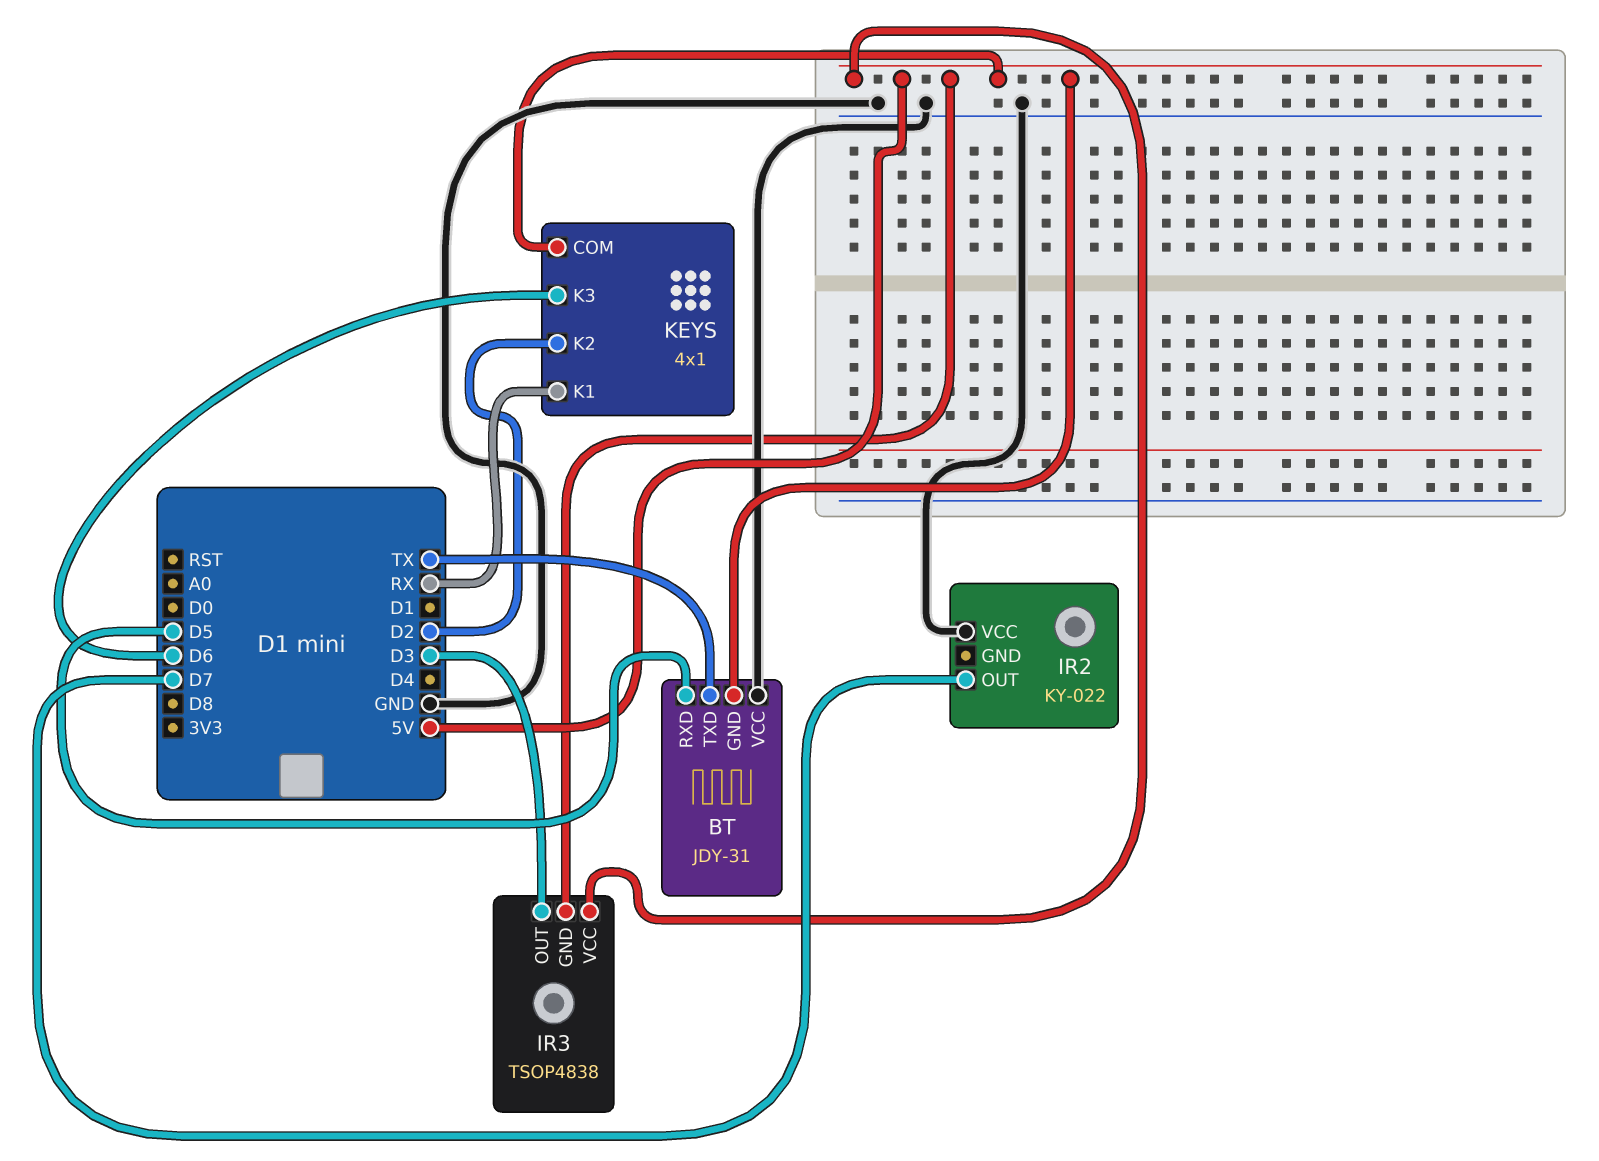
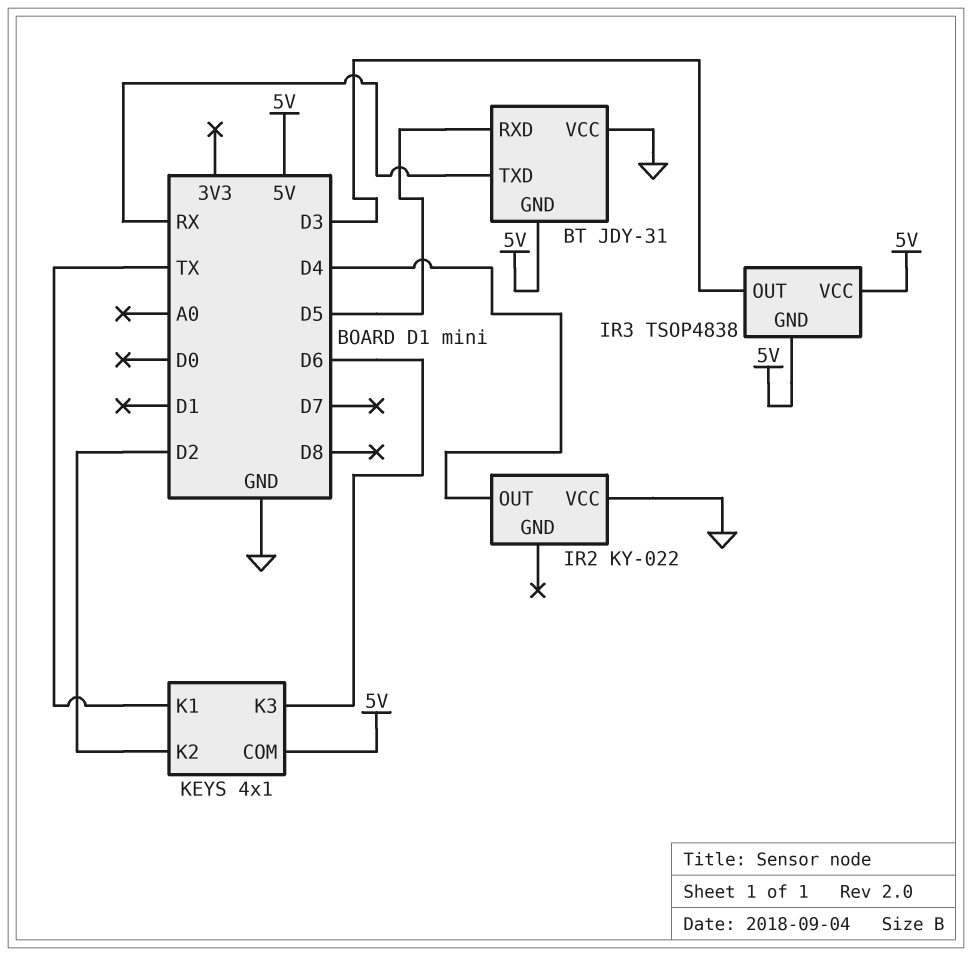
BT pin TXD: TX -> RX
IR2 pin OUT: D7 -> D4
KEYS pin K1: RX -> TX

